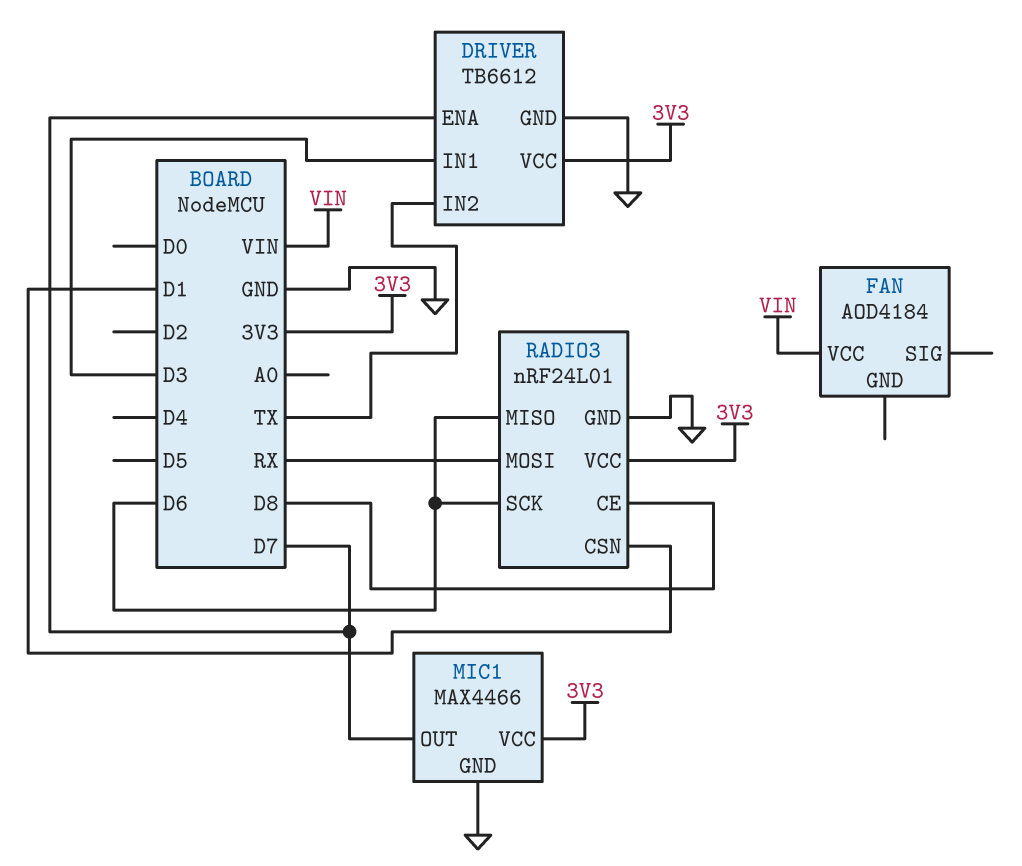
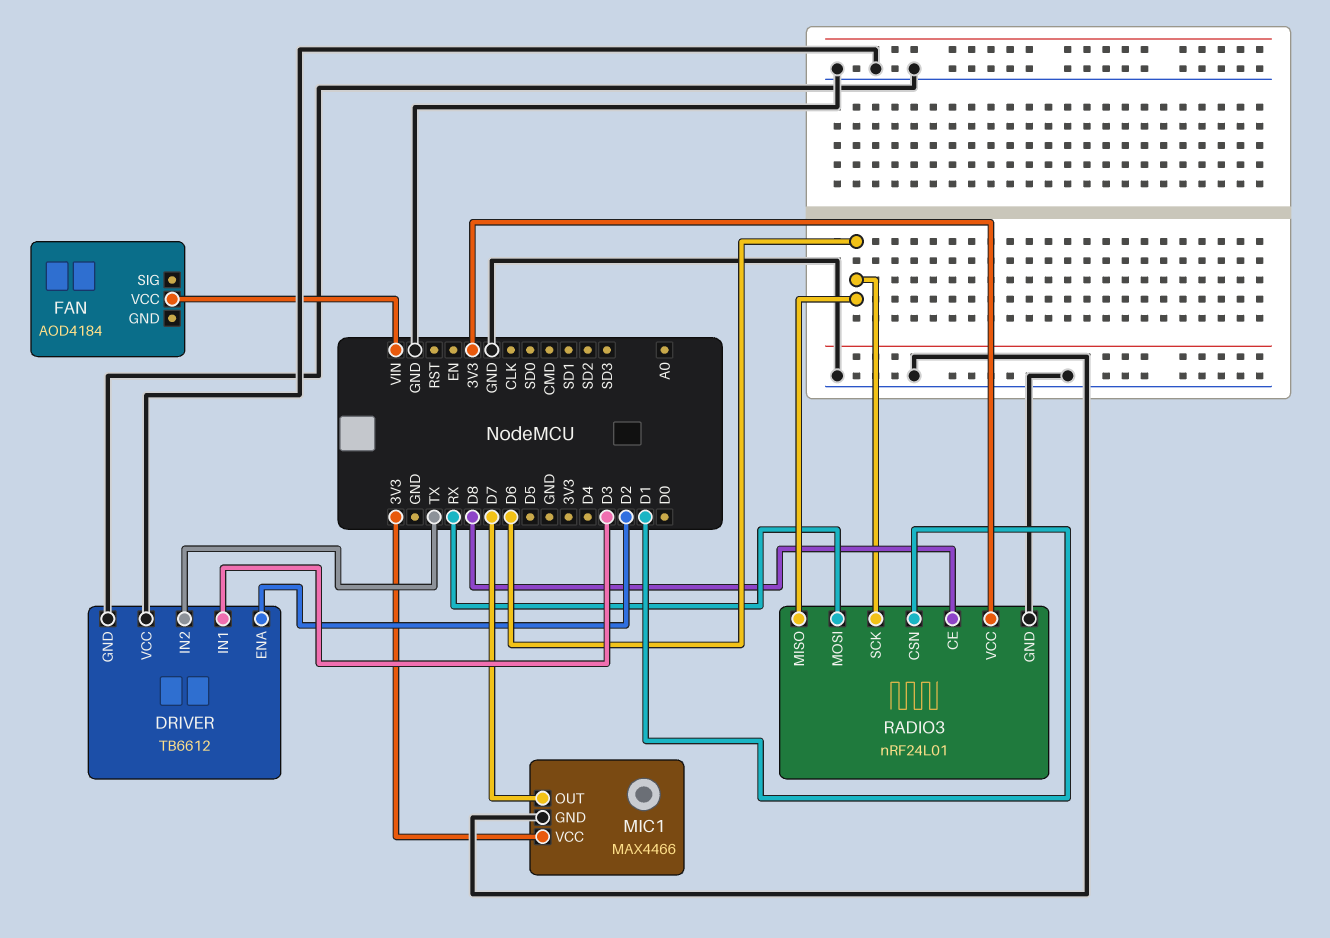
DRIVER pin ENA: D7 -> D2
DRIVER pin VCC: 3V3 -> GND

